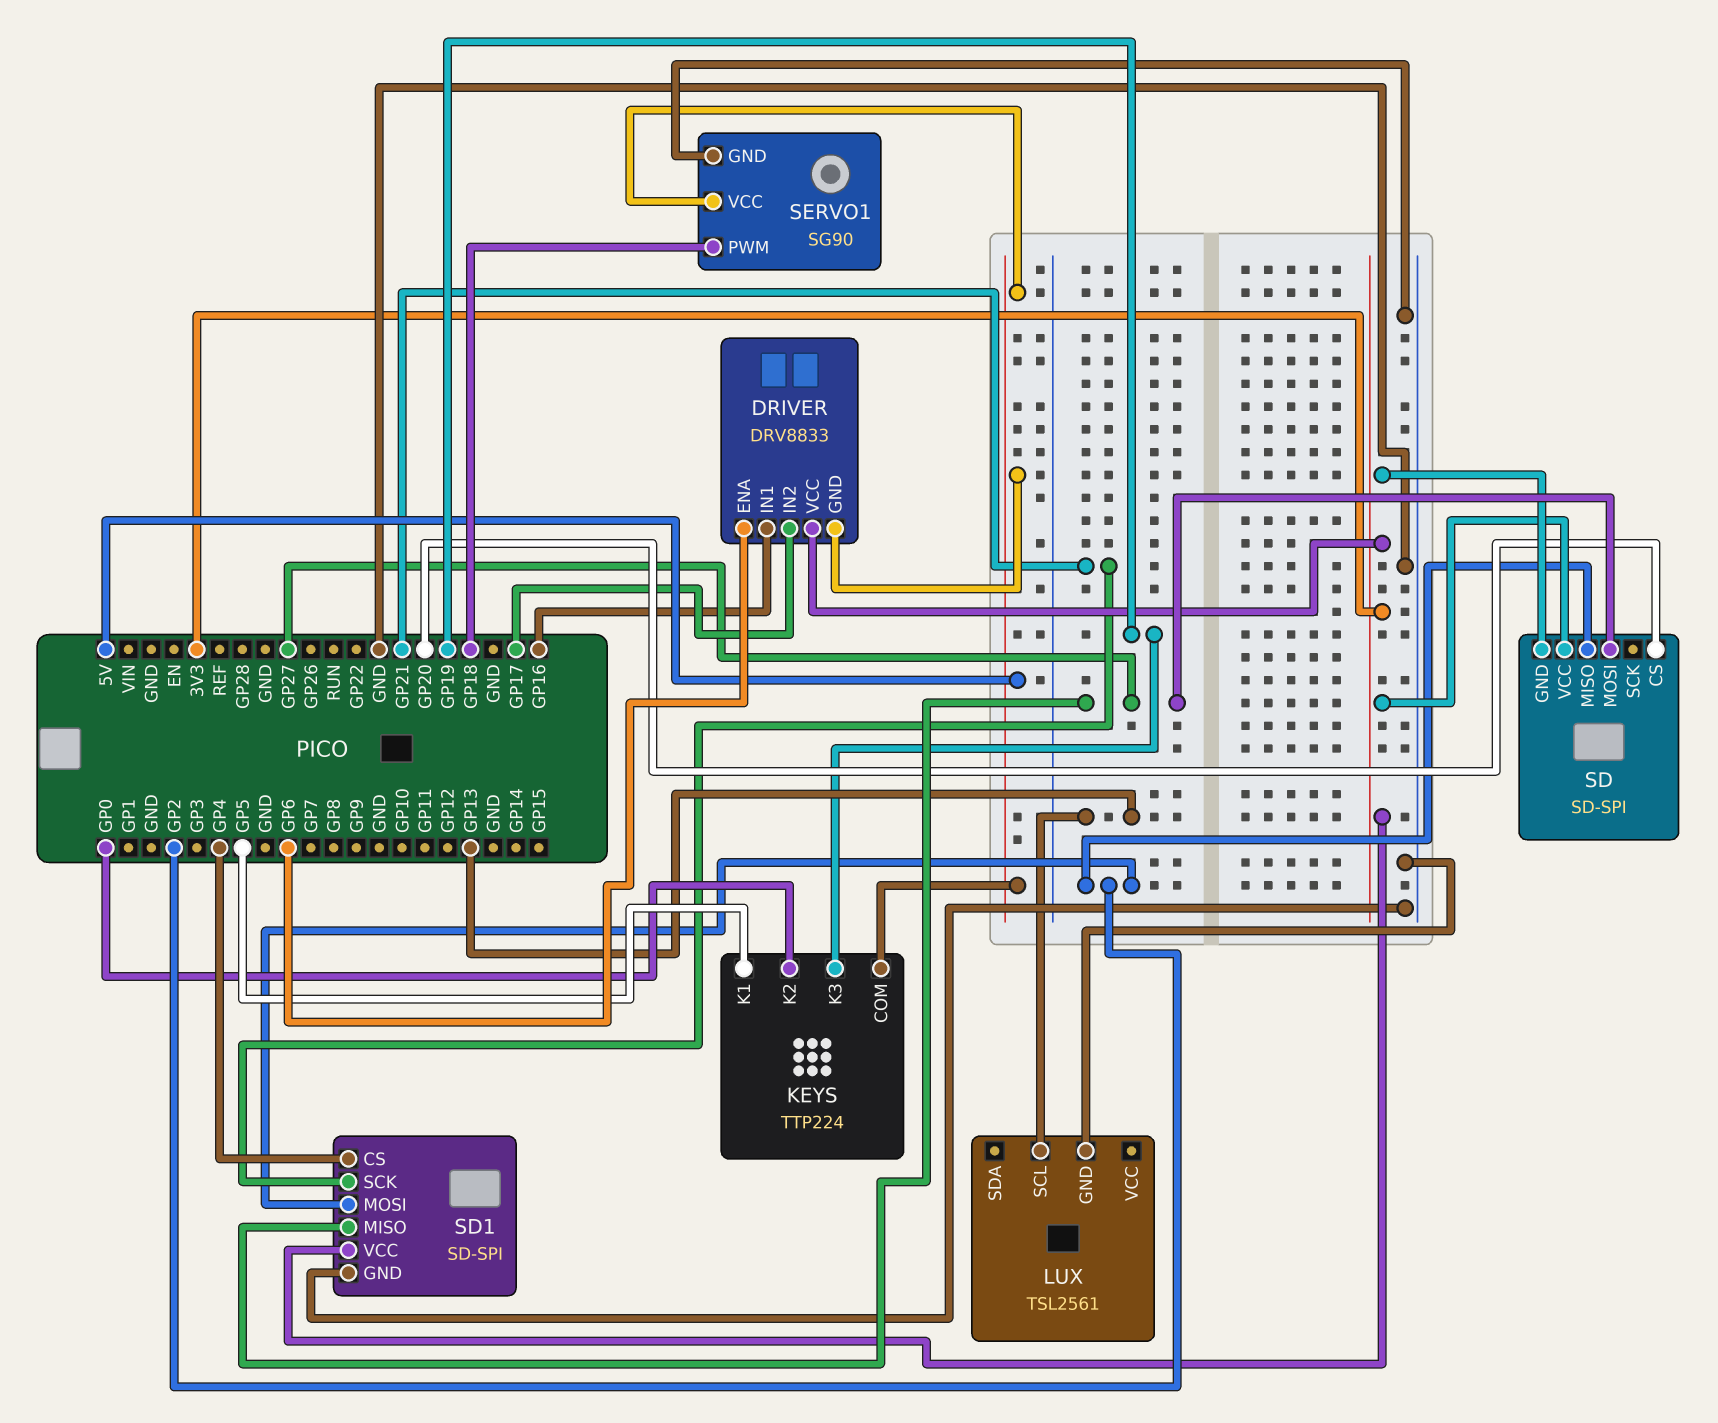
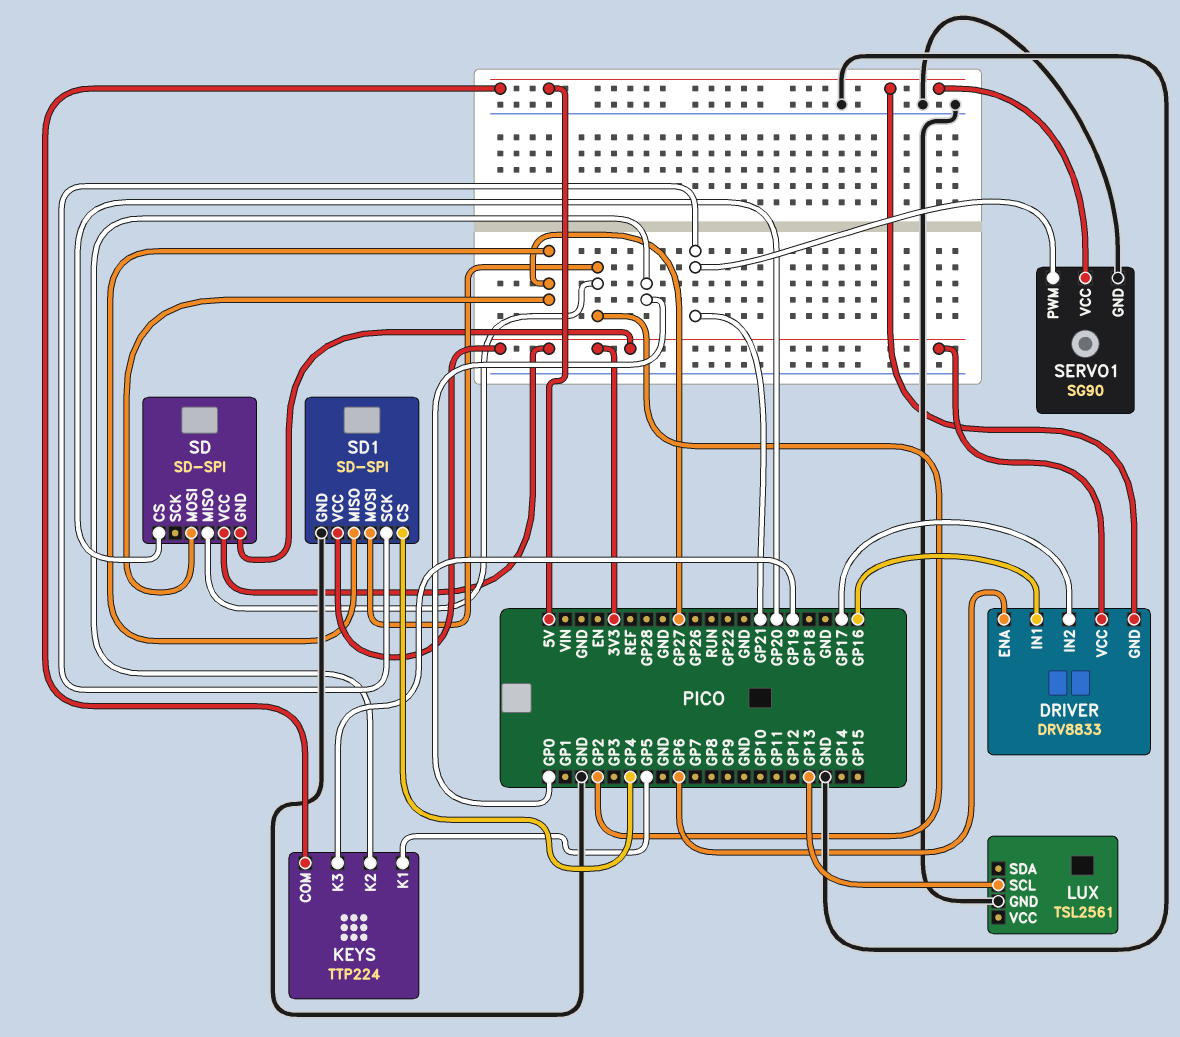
SERVO1 pin PWM: GP18 -> GP21

